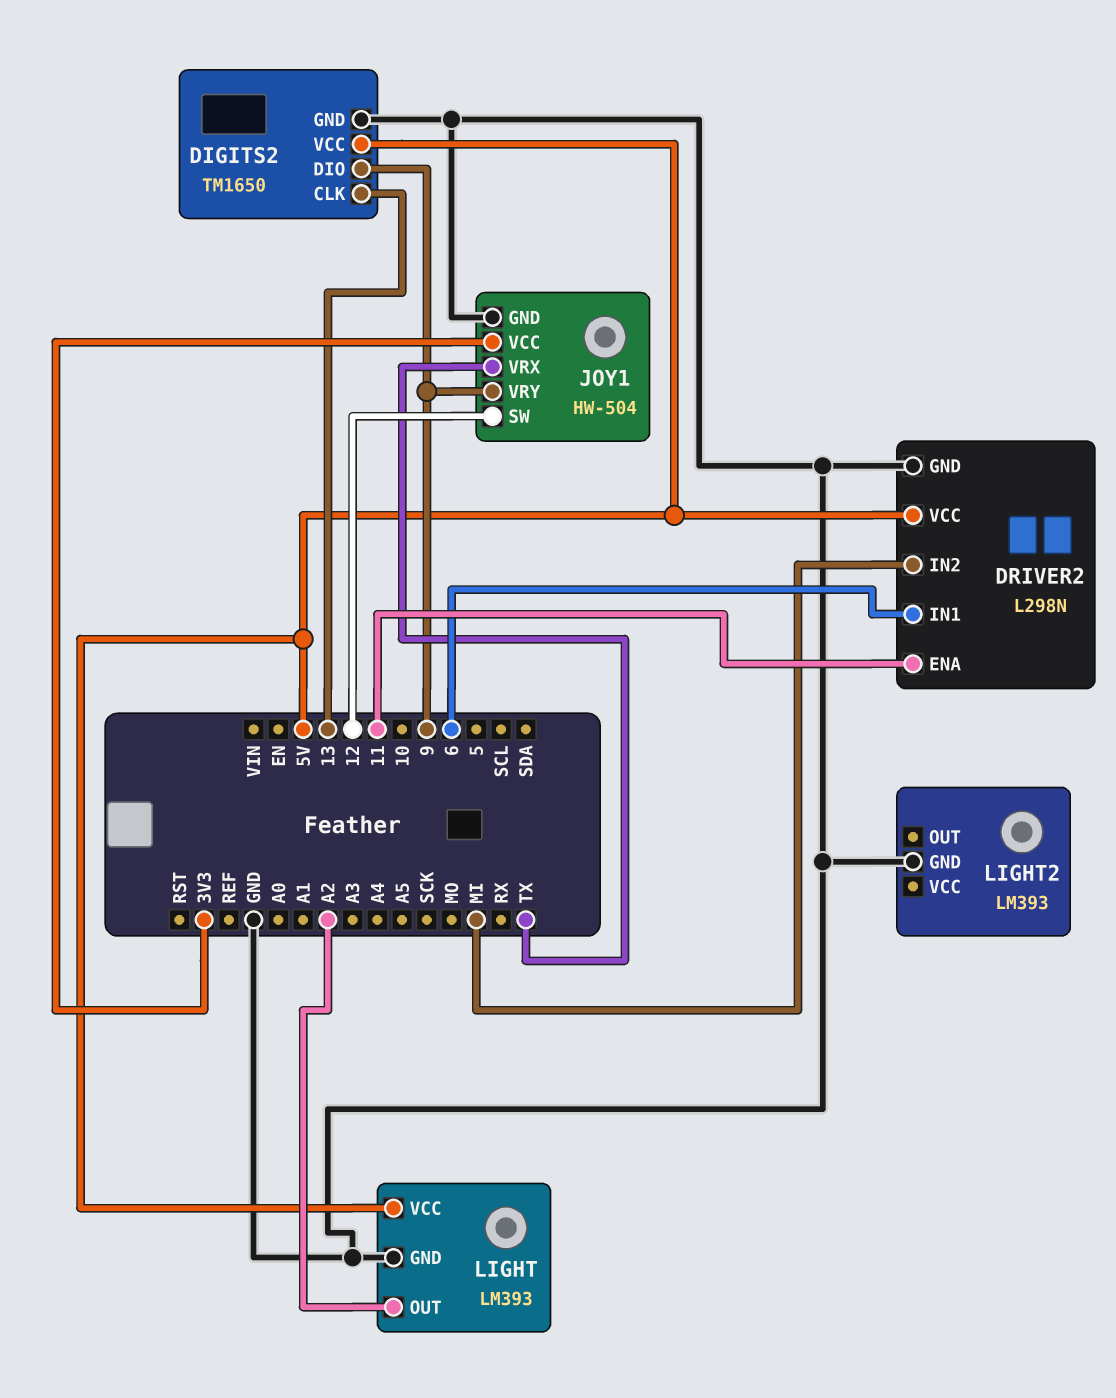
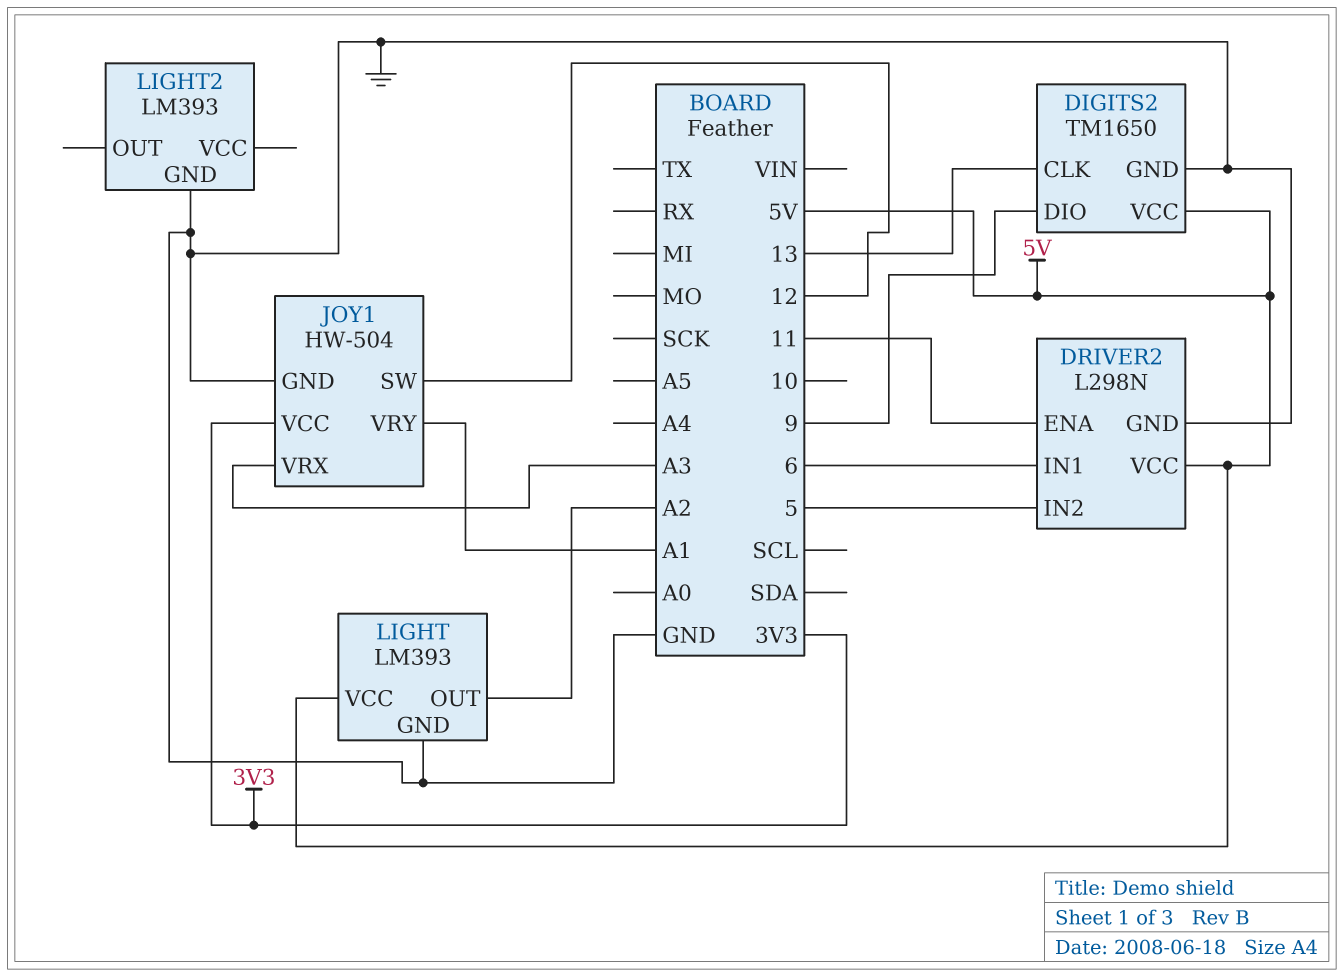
DRIVER2 pin IN2: MI -> 5
JOY1 pin VRX: TX -> A3
JOY1 pin VRY: 9 -> A1

